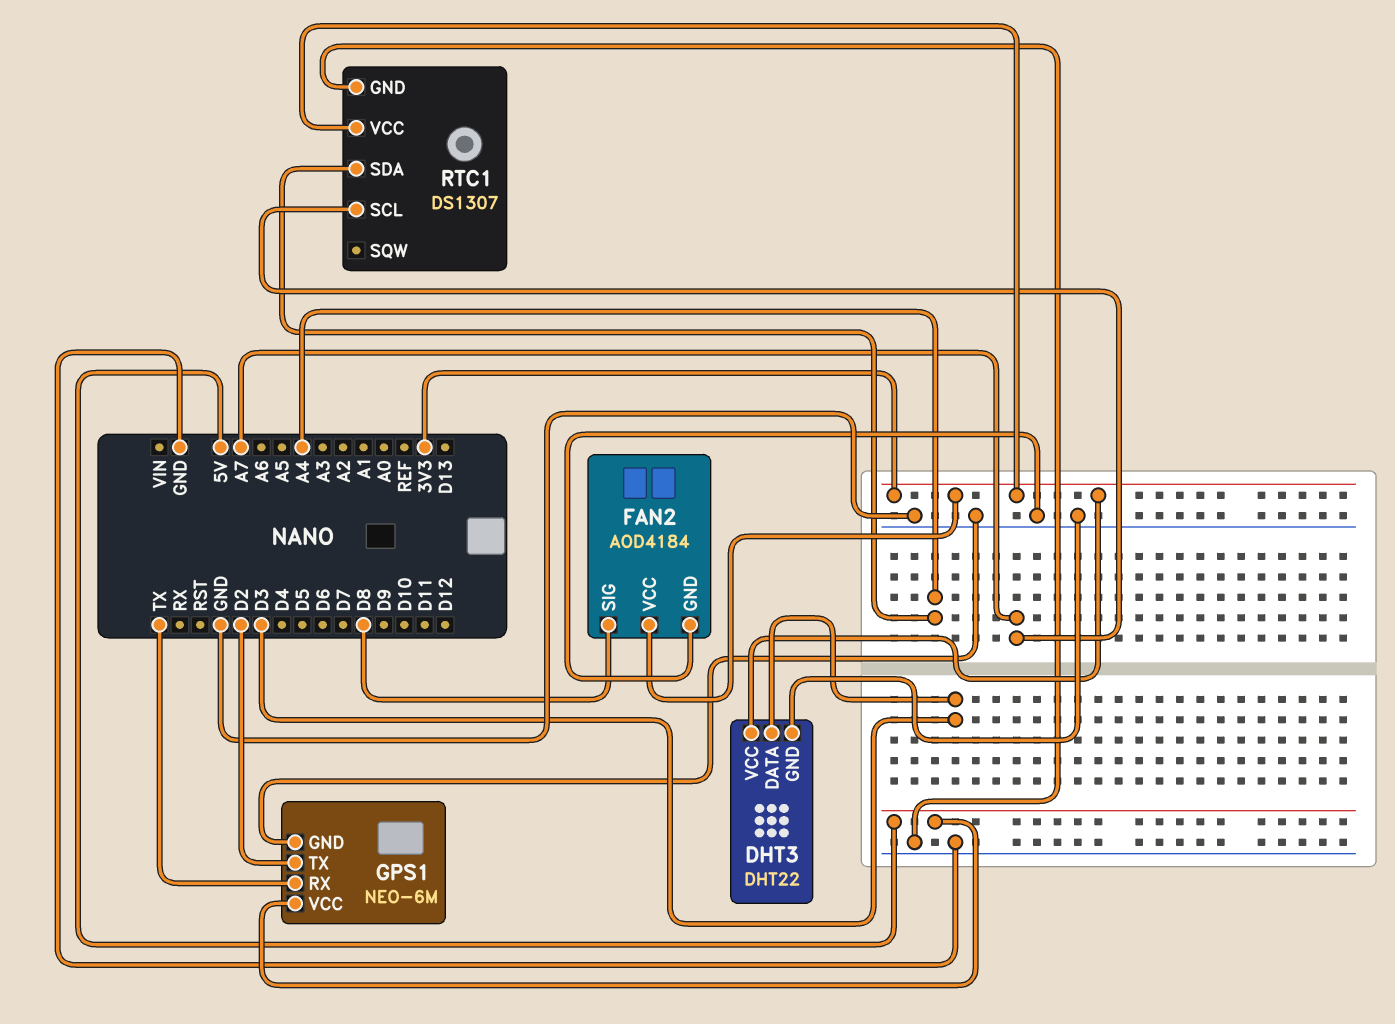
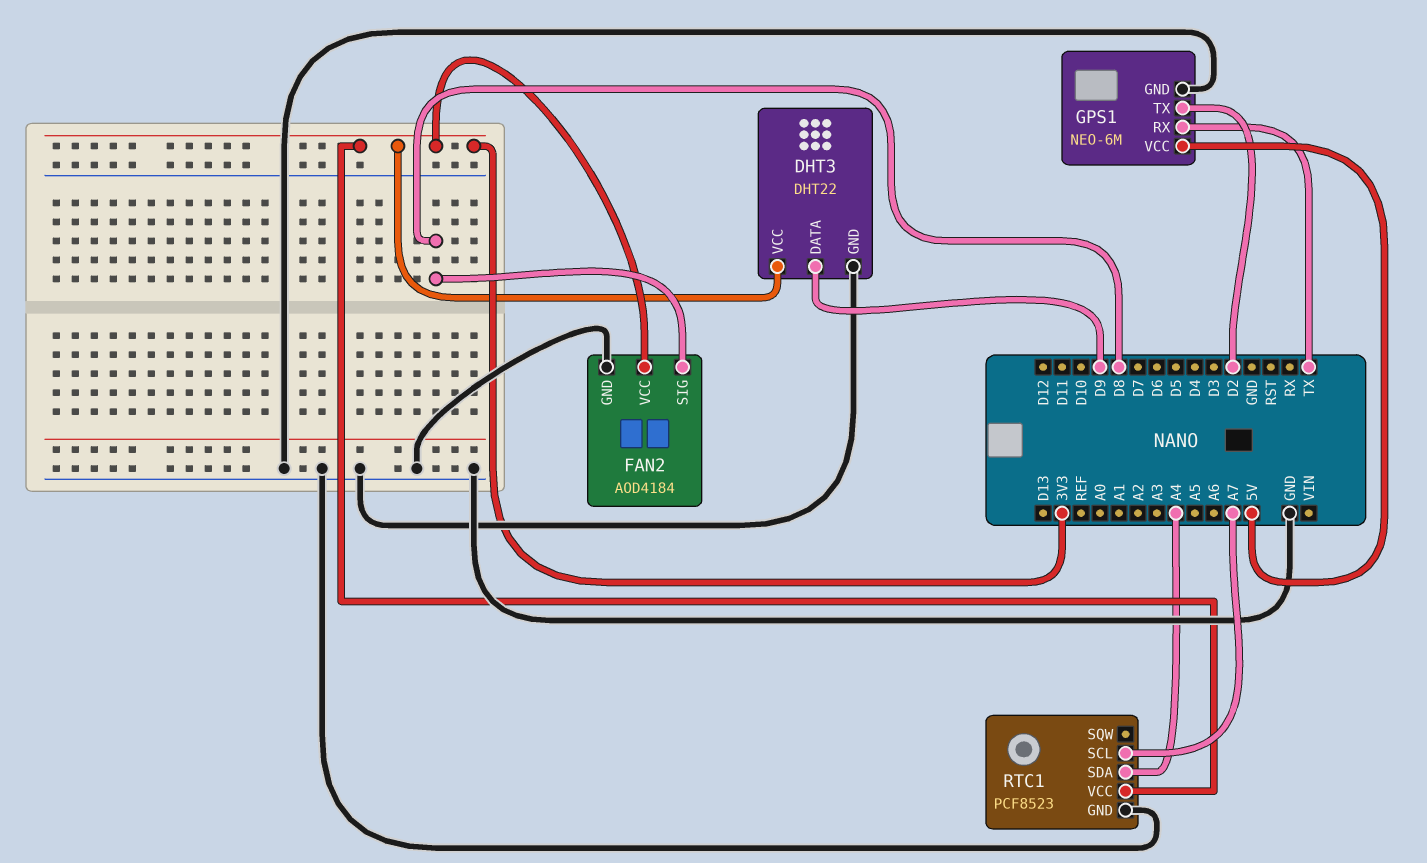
DHT3 pin DATA: D3 -> D9
RTC1: DS1307 -> PCF8523

